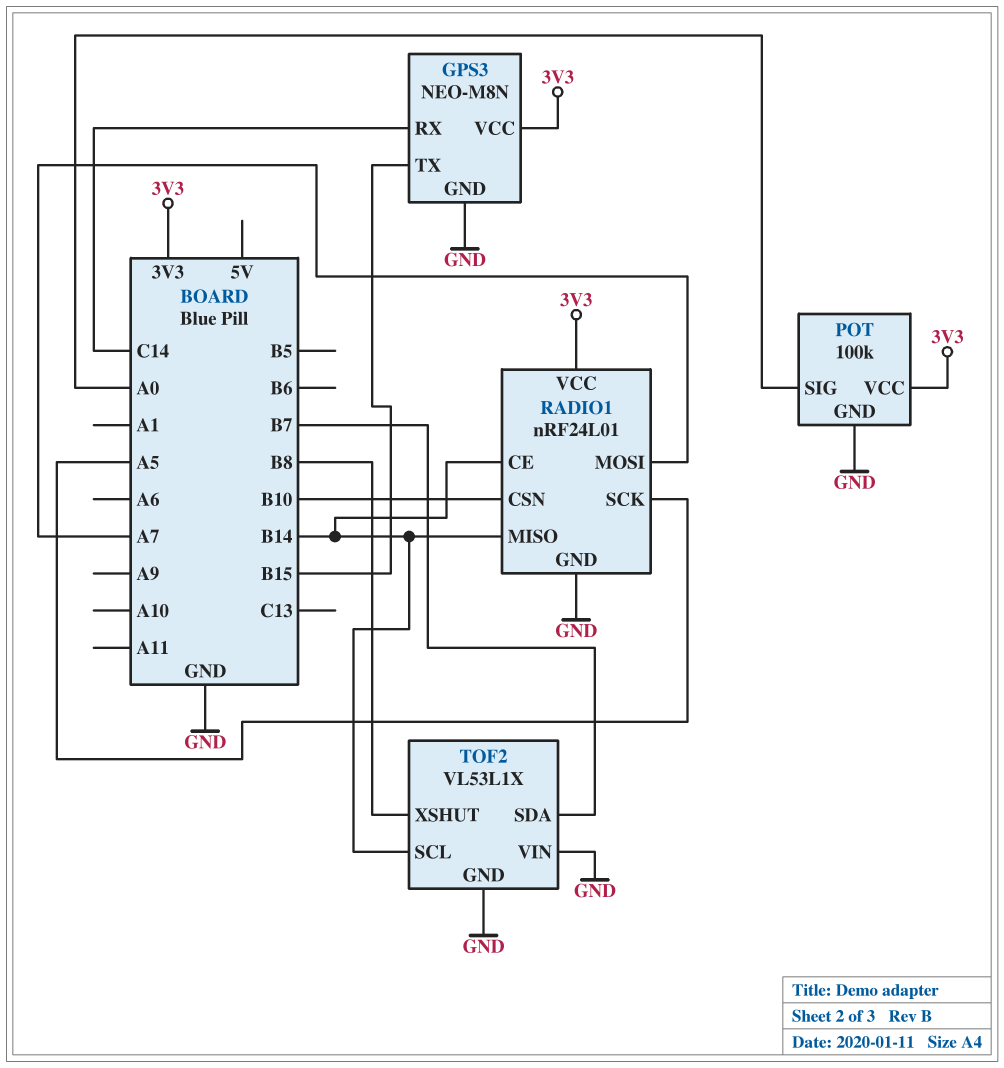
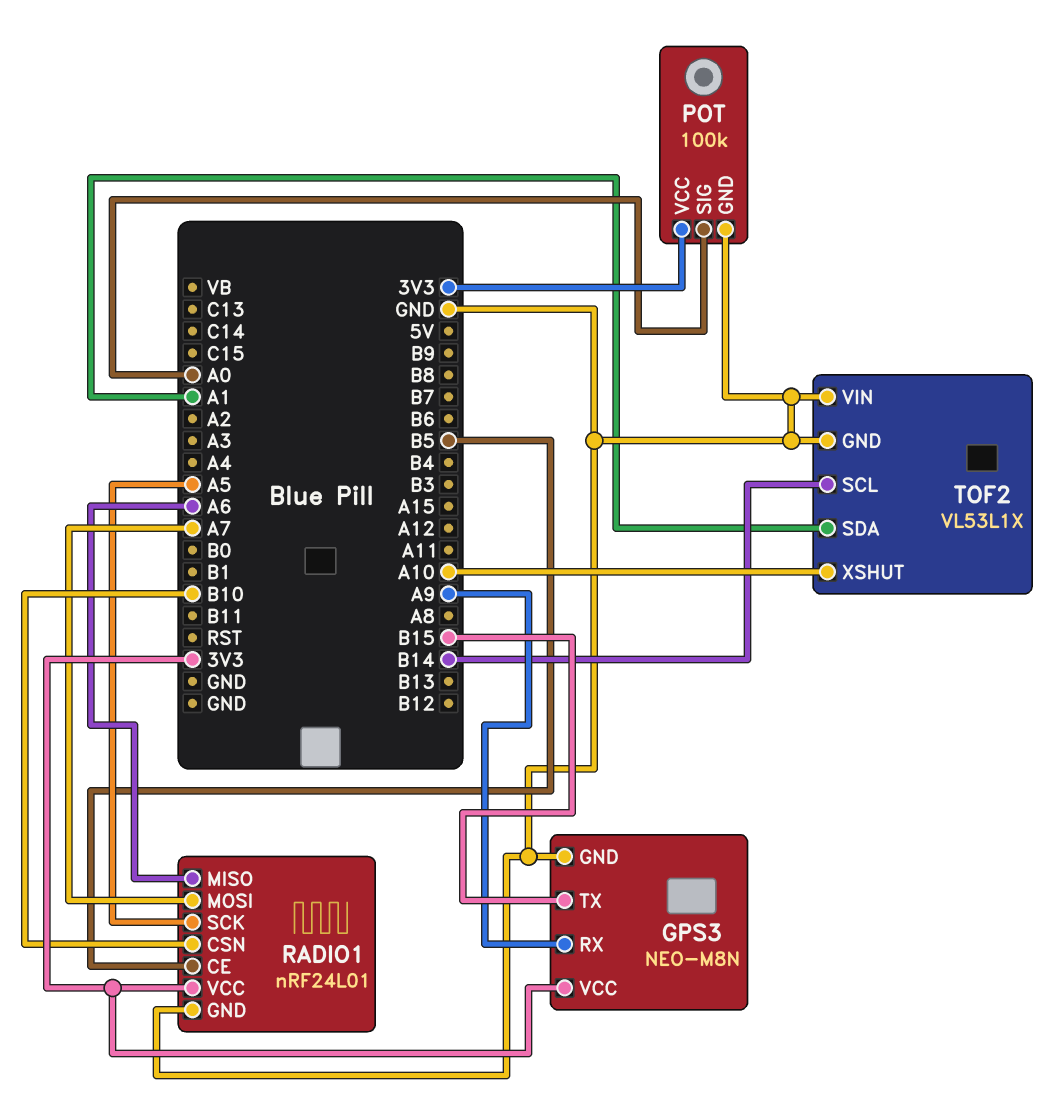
GPS3 pin RX: C14 -> A9
RADIO1 pin CE: B14 -> B5
RADIO1 pin MISO: B14 -> A6
TOF2 pin SDA: B7 -> A1
TOF2 pin XSHUT: B8 -> A10

